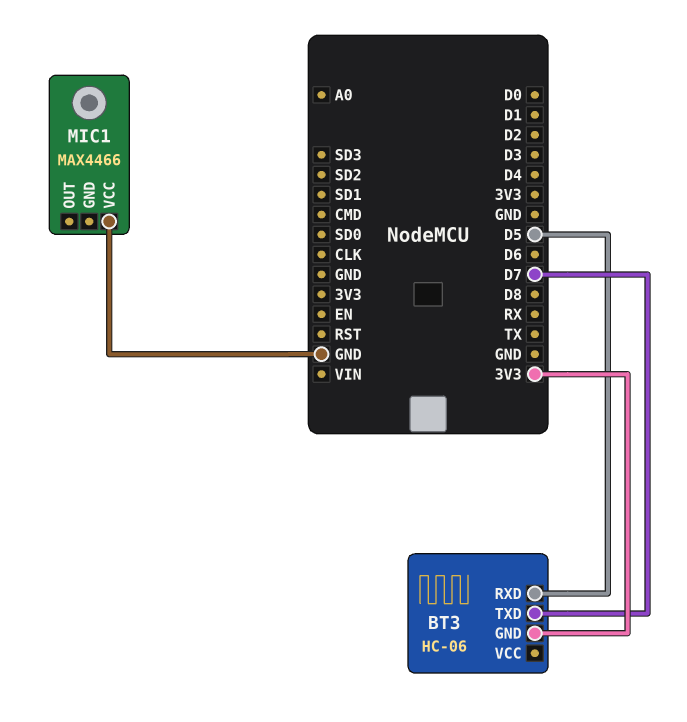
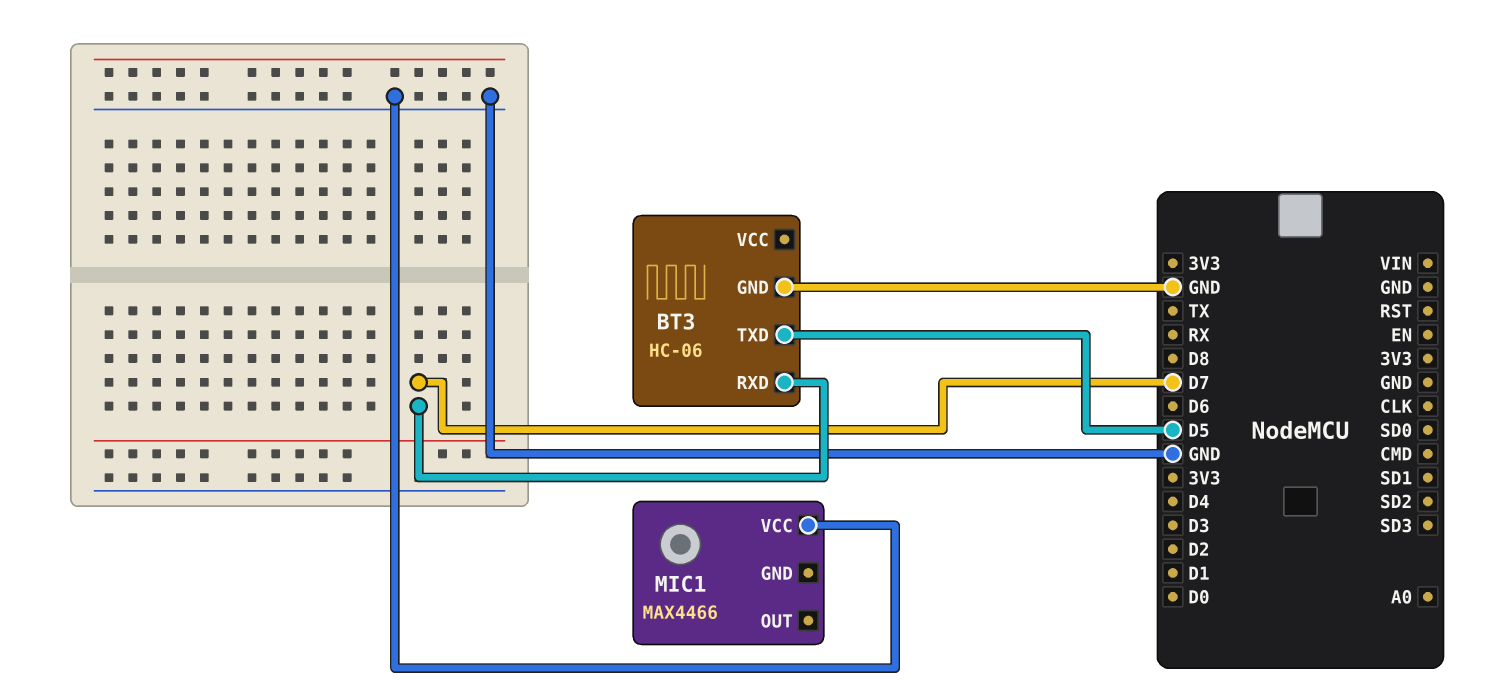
BT3 pin GND: 3V3 -> GND
BT3 pin RXD: D5 -> D7
BT3 pin TXD: D7 -> D5

